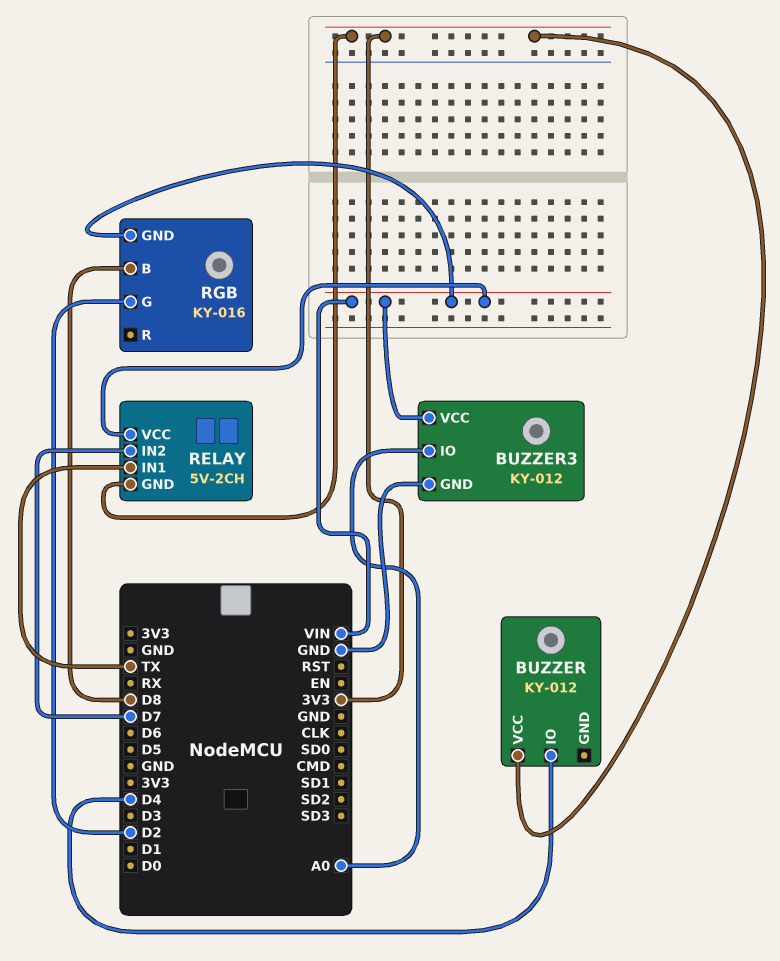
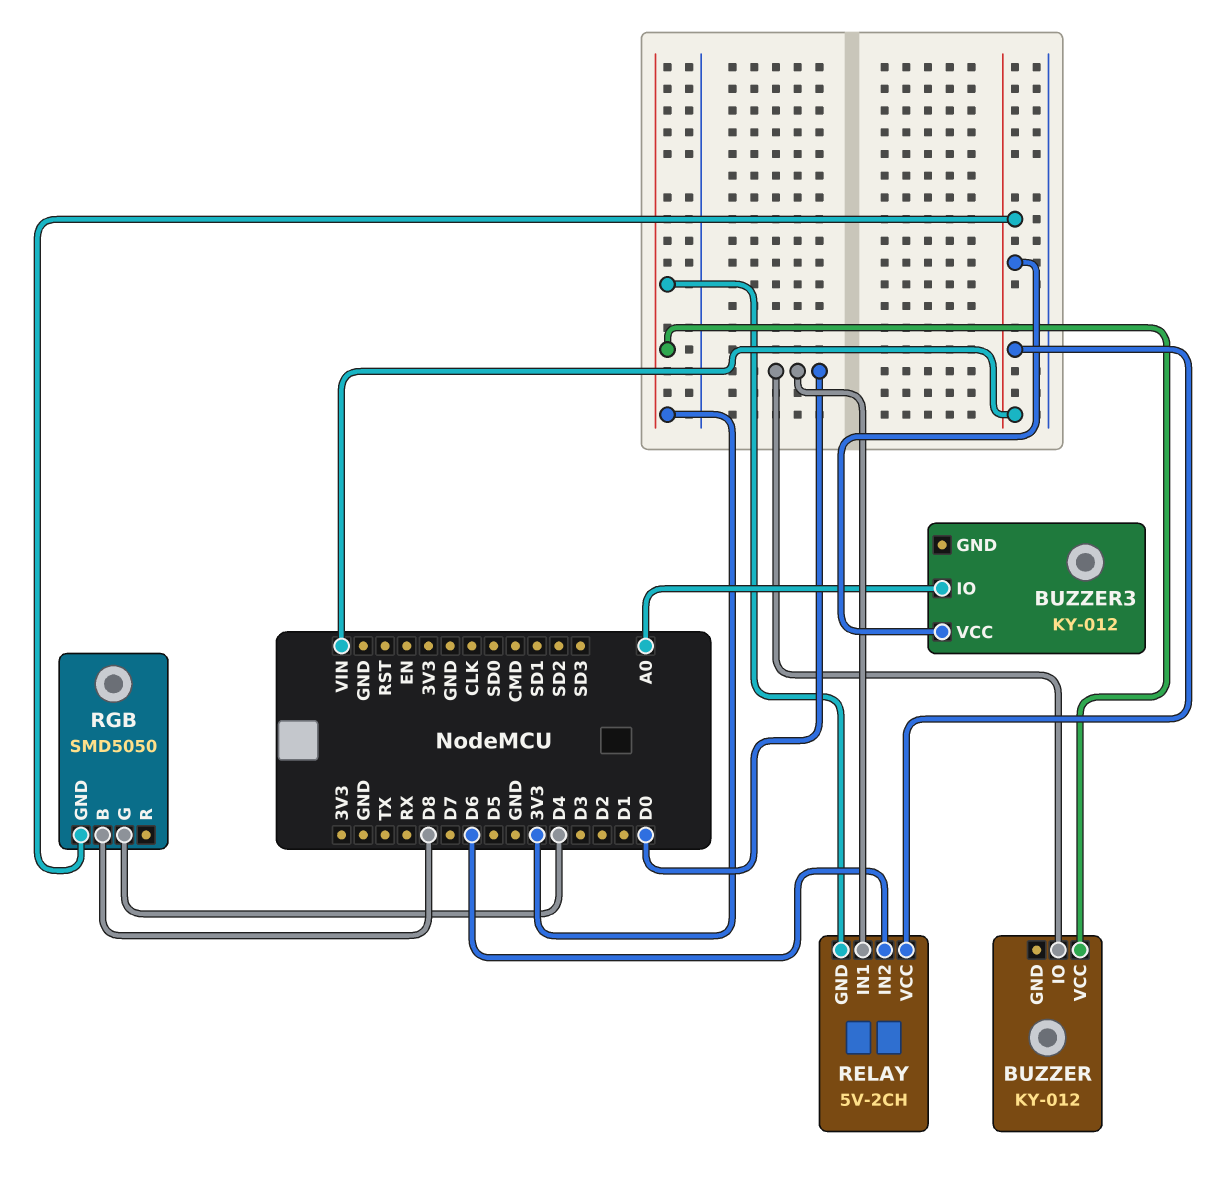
BUZZER pin IO: D4 -> D0
BUZZER3 pin GND: GND -> none
RELAY pin IN1: TX -> D0
RELAY pin IN2: D7 -> D6
RGB: KY-016 -> SMD5050
RGB pin G: D2 -> D4

